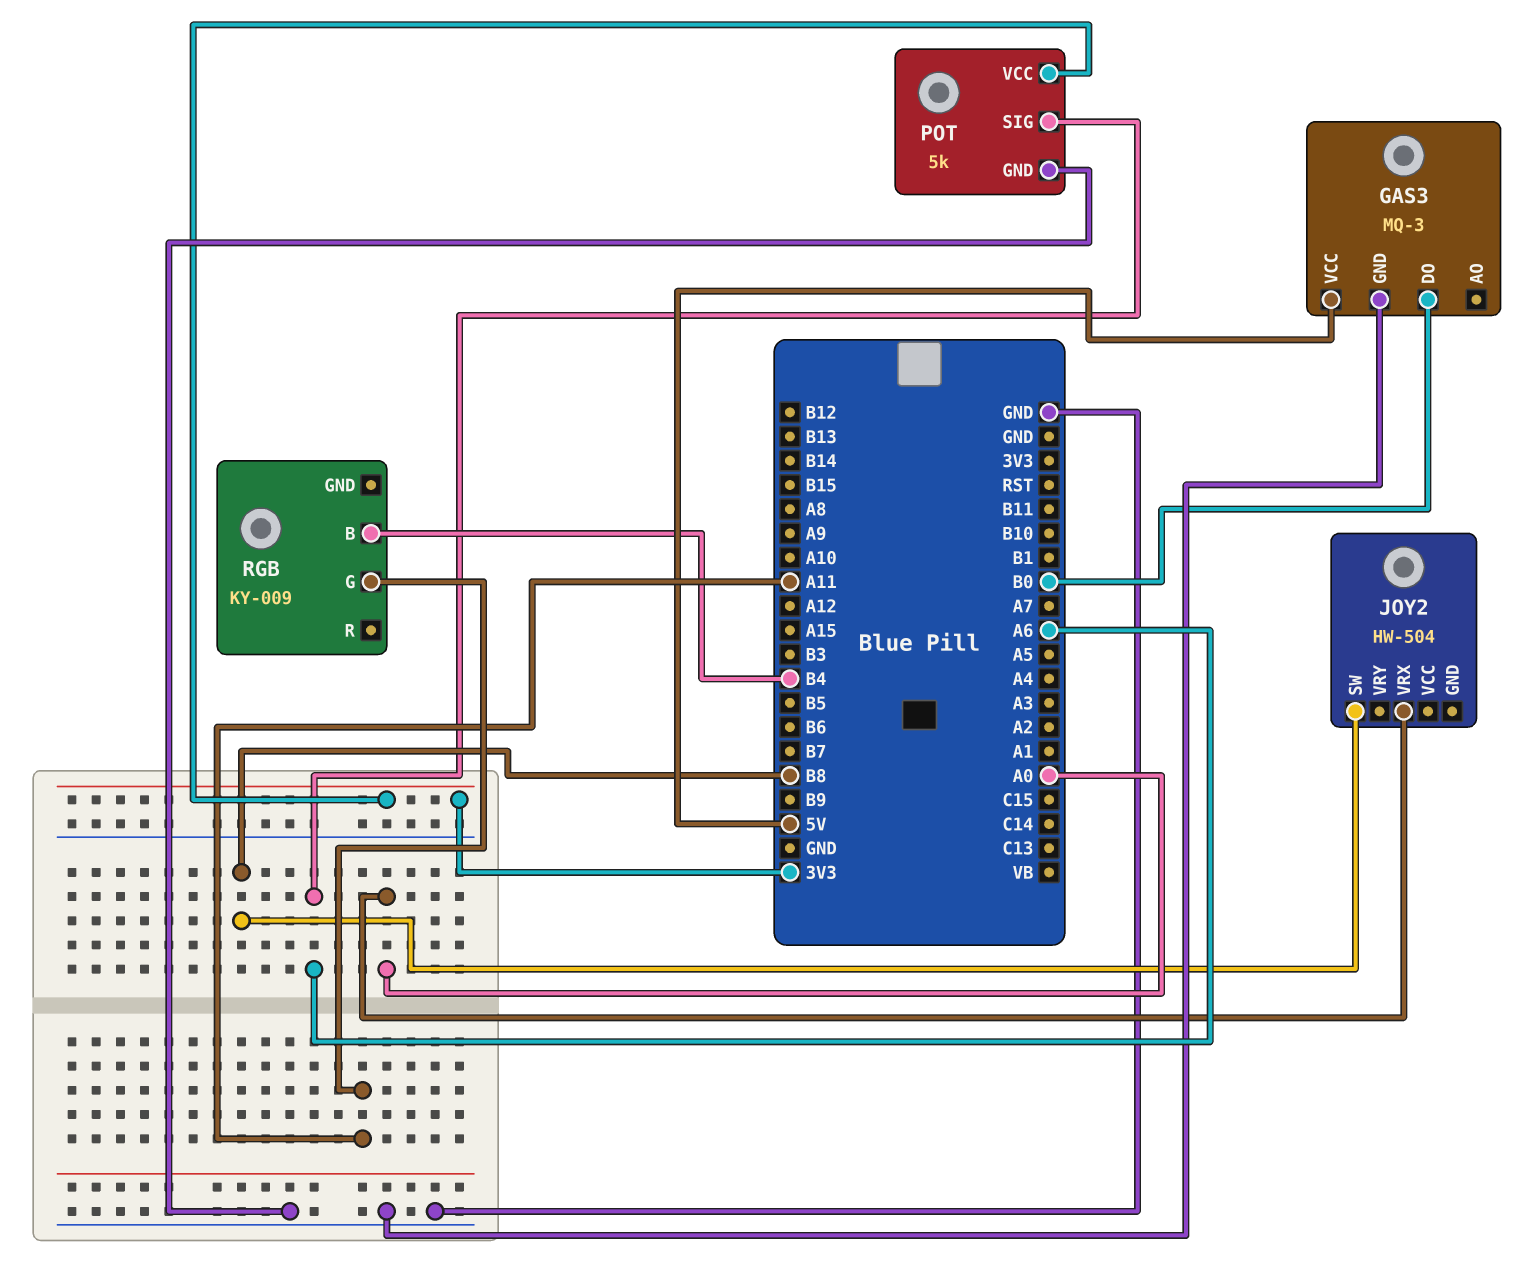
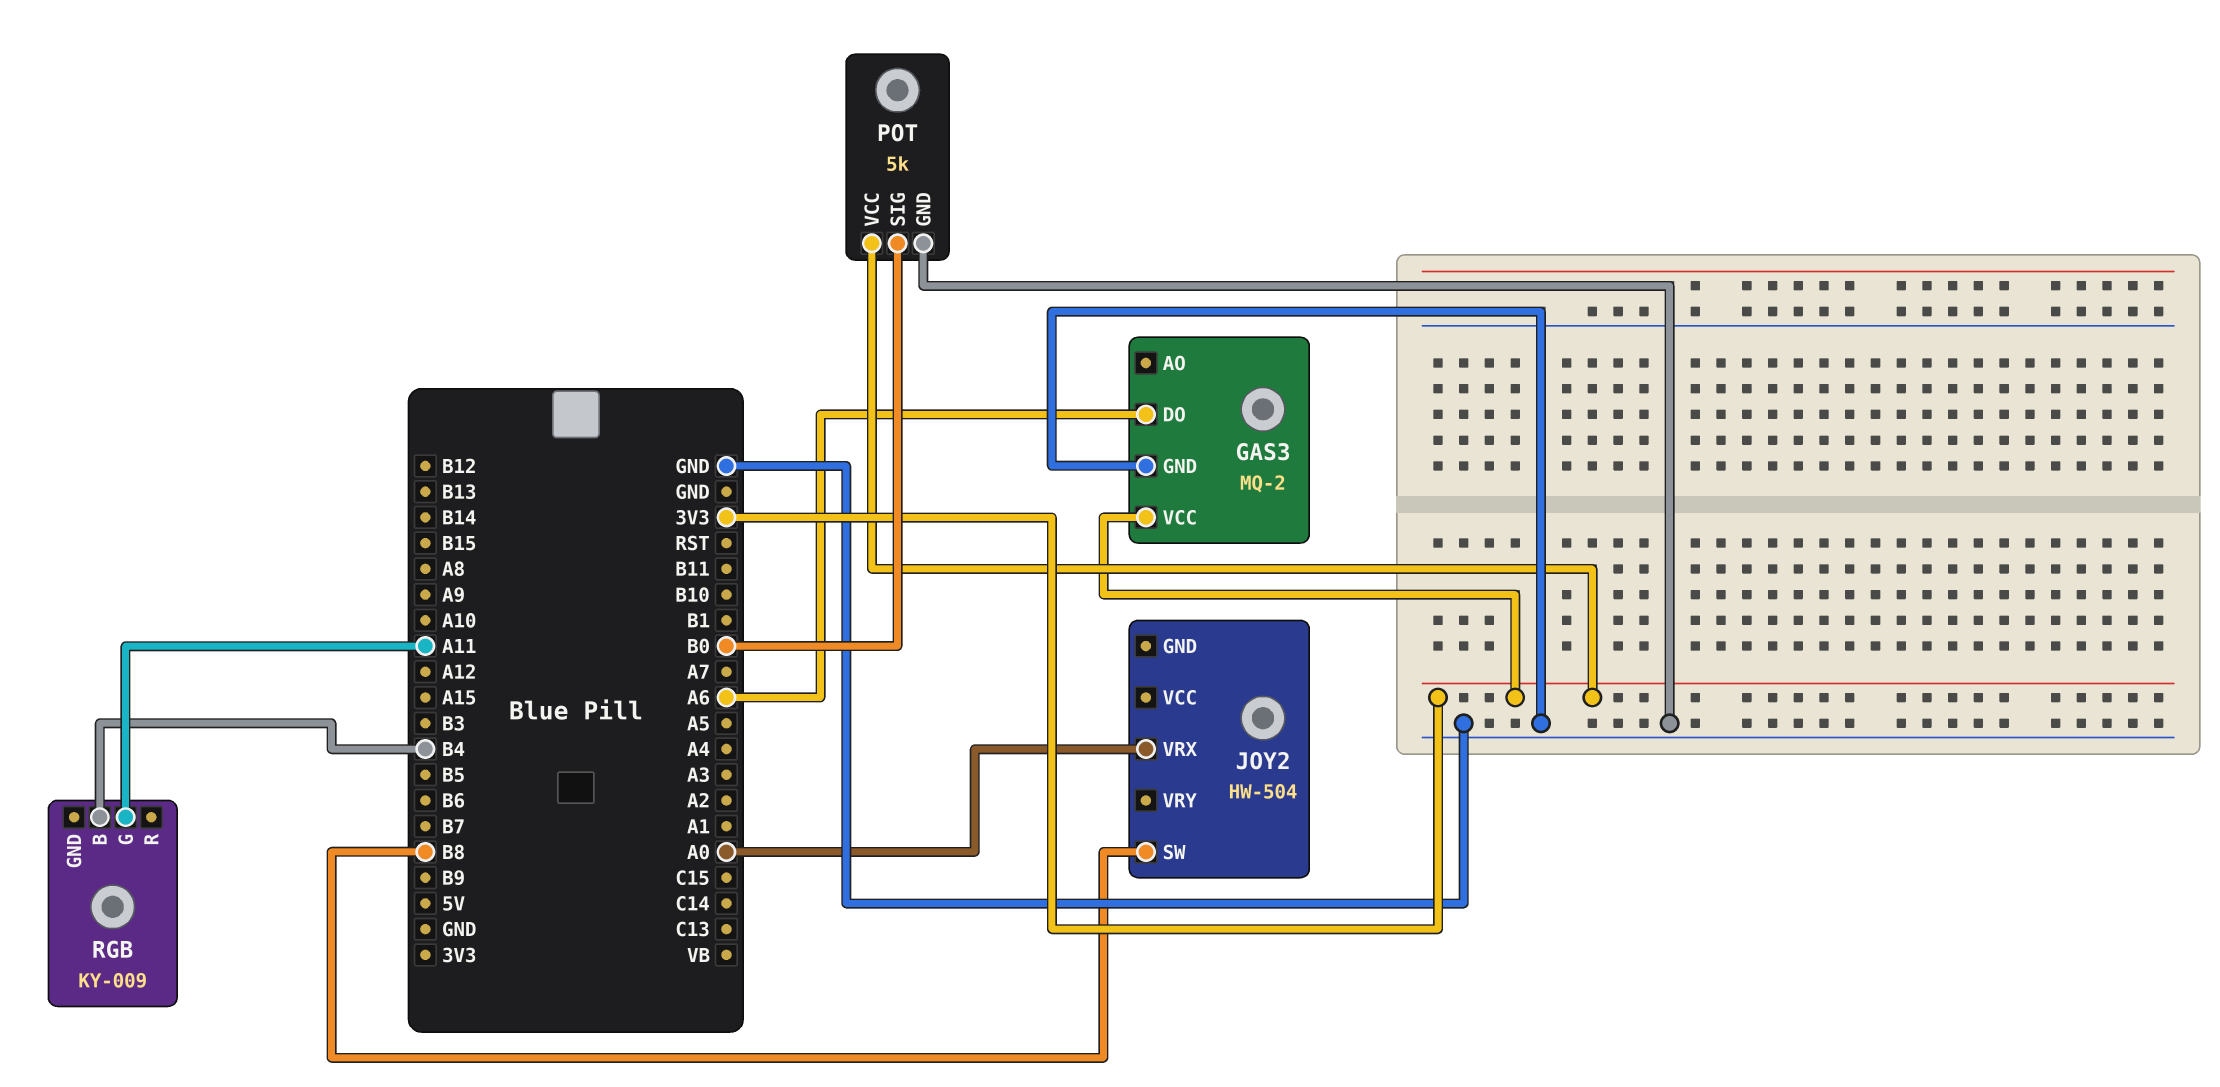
GAS3: MQ-3 -> MQ-2
GAS3 pin DO: B0 -> A6
GAS3 pin VCC: 5V -> 3V3
POT pin SIG: A6 -> B0

